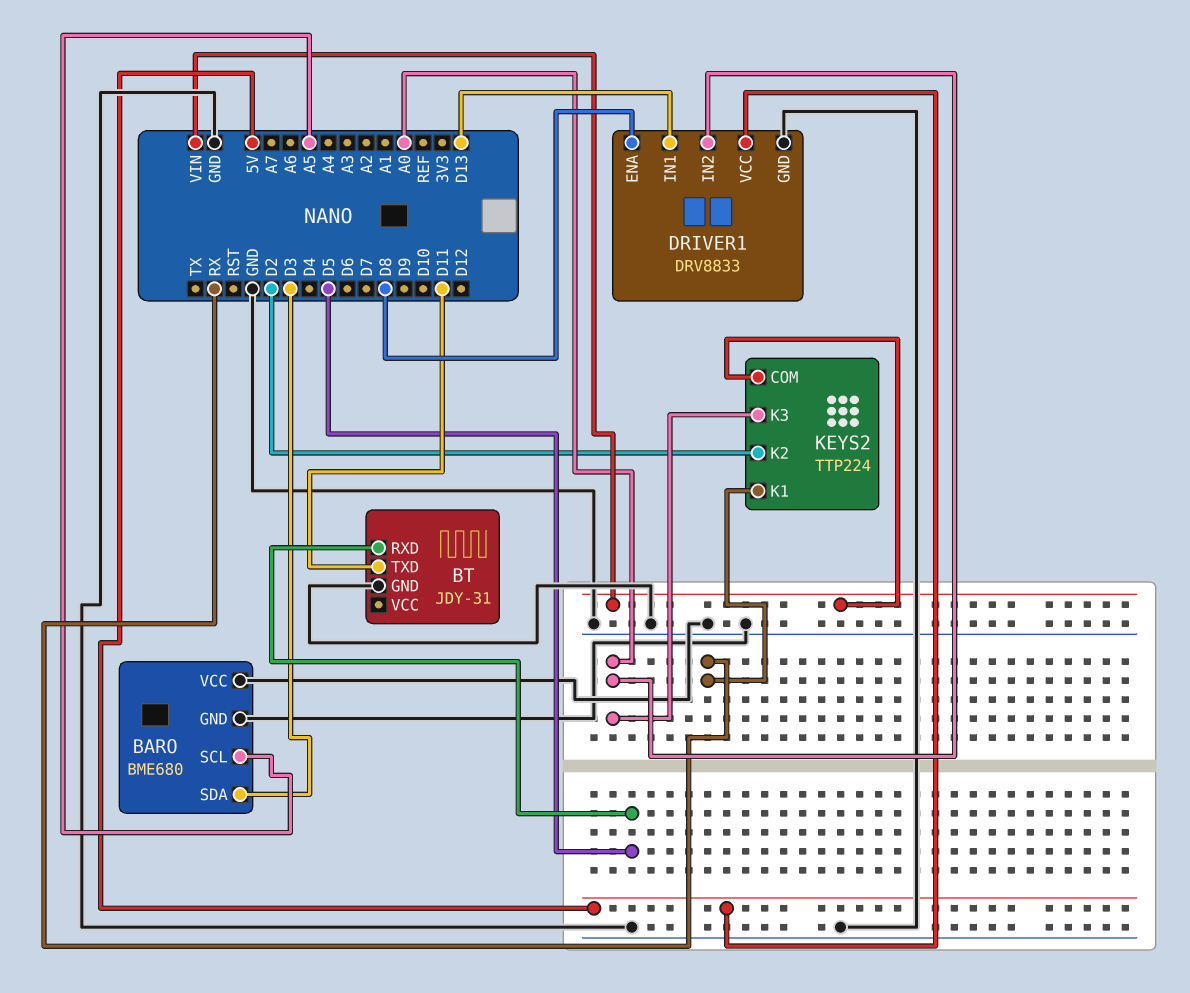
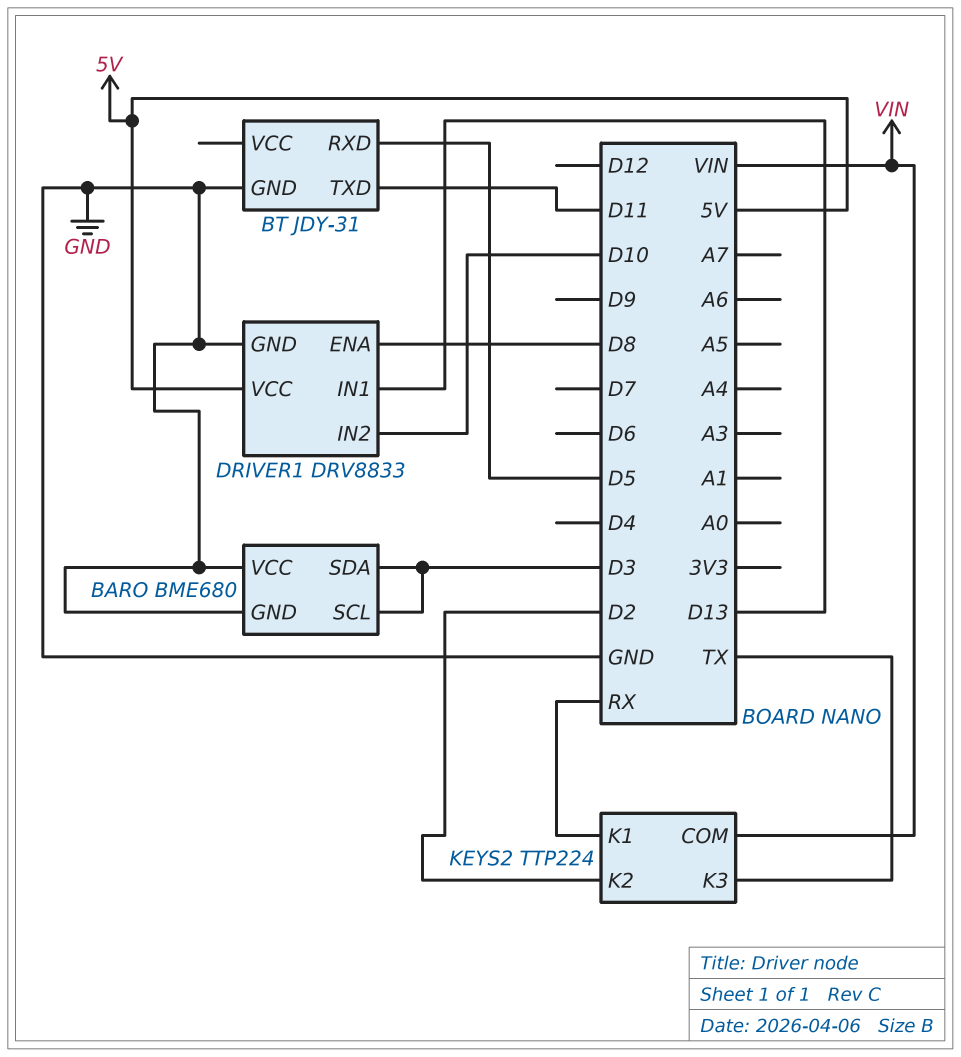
BARO pin SCL: A5 -> D3
DRIVER1 pin IN2: A0 -> D10
KEYS2 pin K3: A0 -> TX

